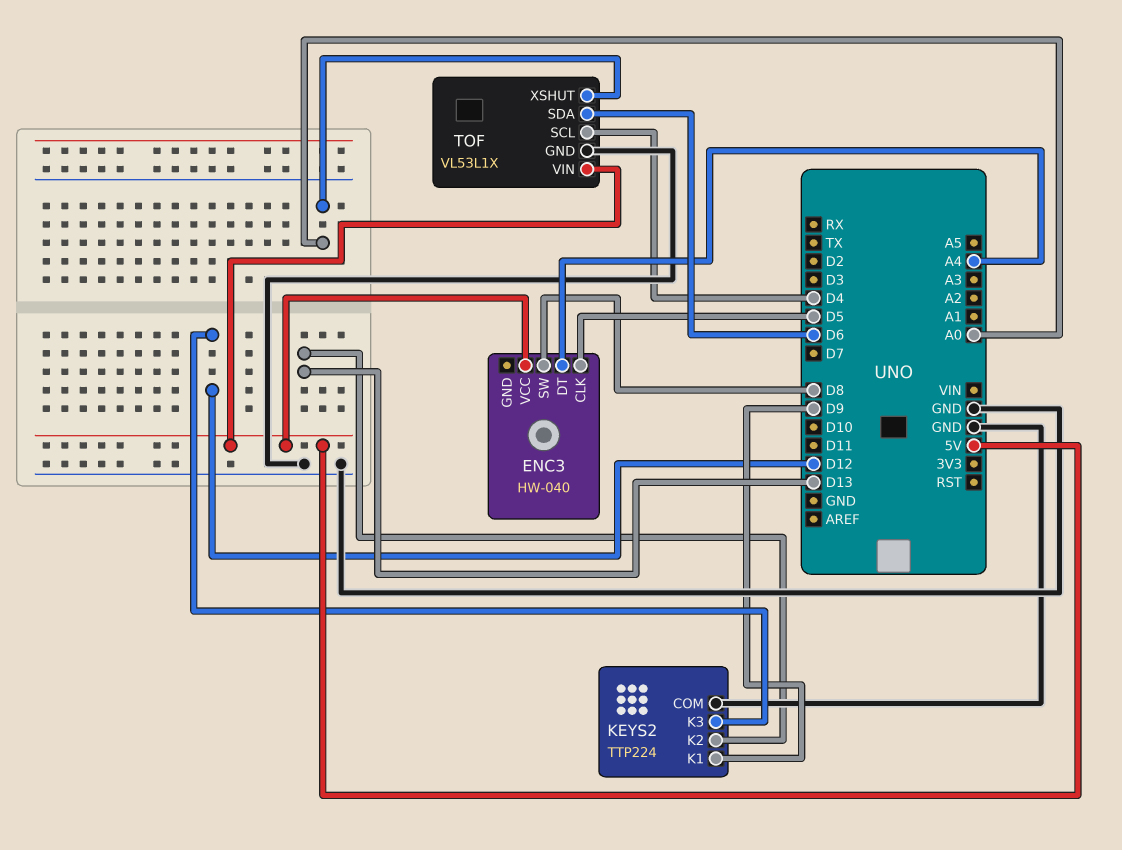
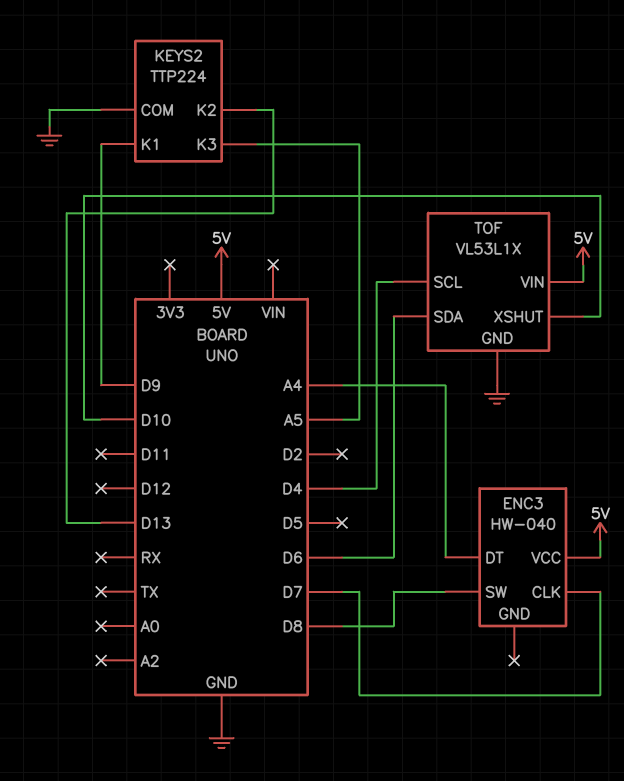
ENC3 pin CLK: D5 -> D7
KEYS2 pin K3: D12 -> A5
TOF pin XSHUT: A0 -> D10

